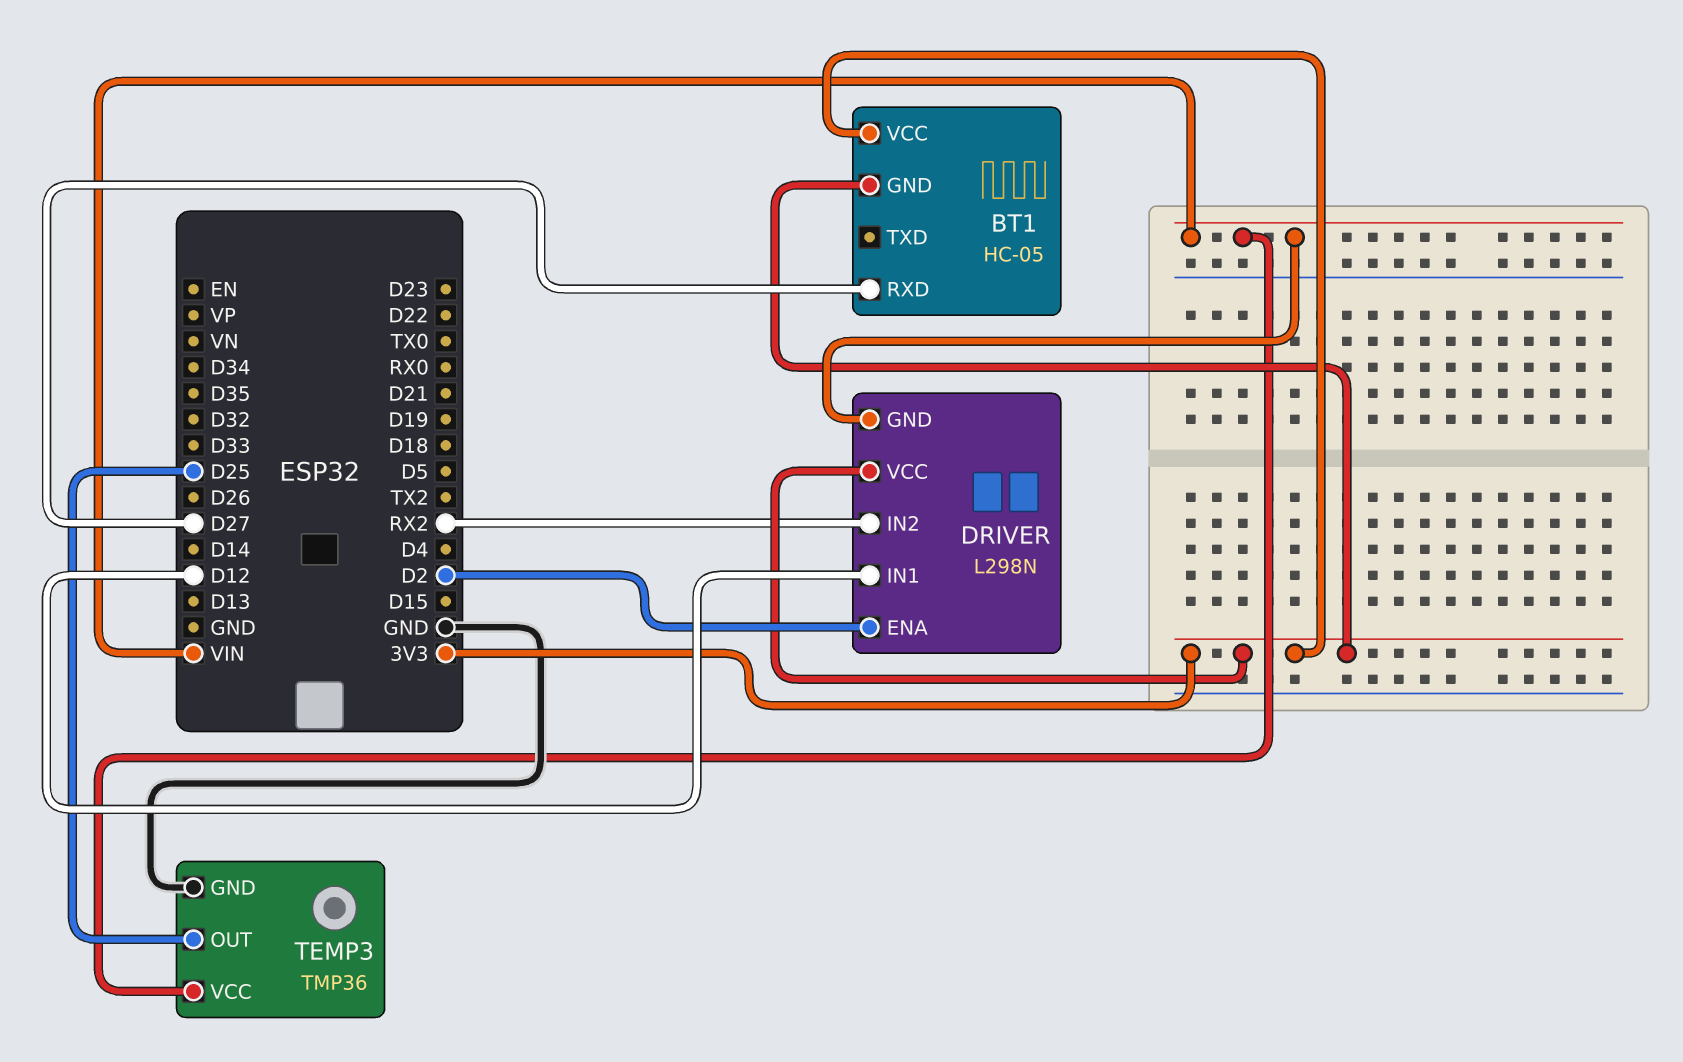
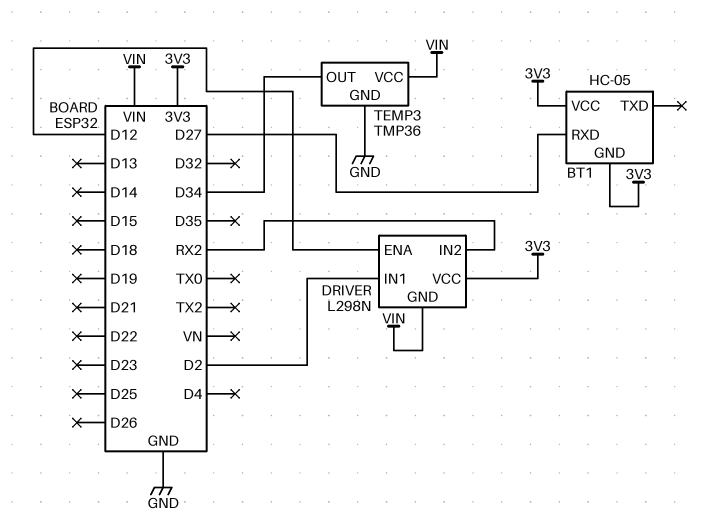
DRIVER pin ENA: D2 -> D12
DRIVER pin IN1: D12 -> D2
TEMP3 pin OUT: D25 -> D34

